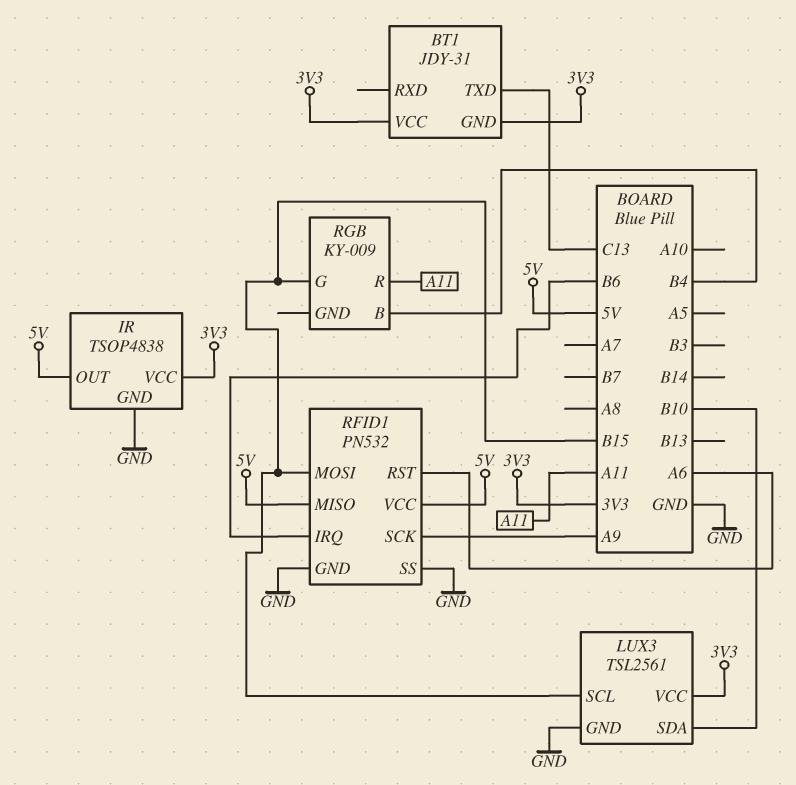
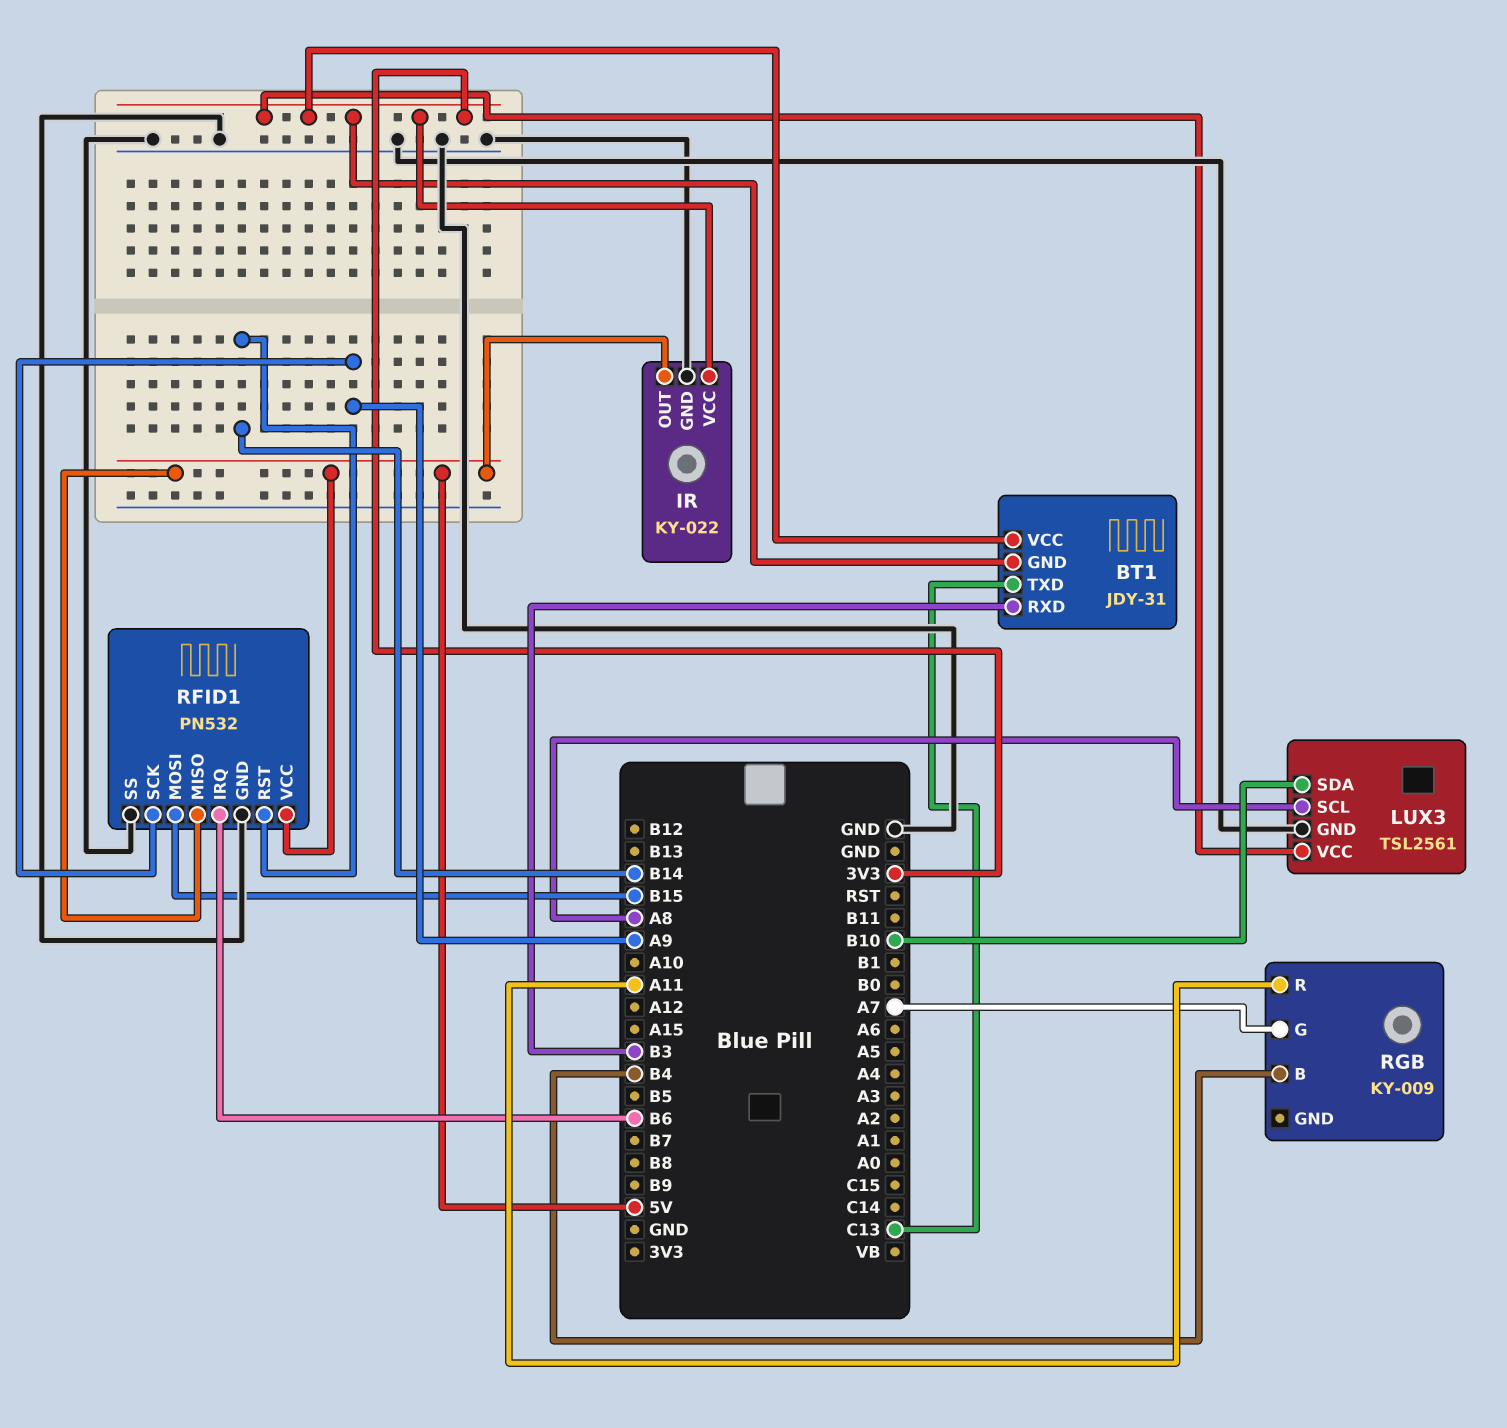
BT1 pin RXD: none -> B3
IR: TSOP4838 -> KY-022
LUX3 pin SCL: B15 -> A8
RFID1 pin RST: A6 -> B14
RGB pin G: B15 -> A7

